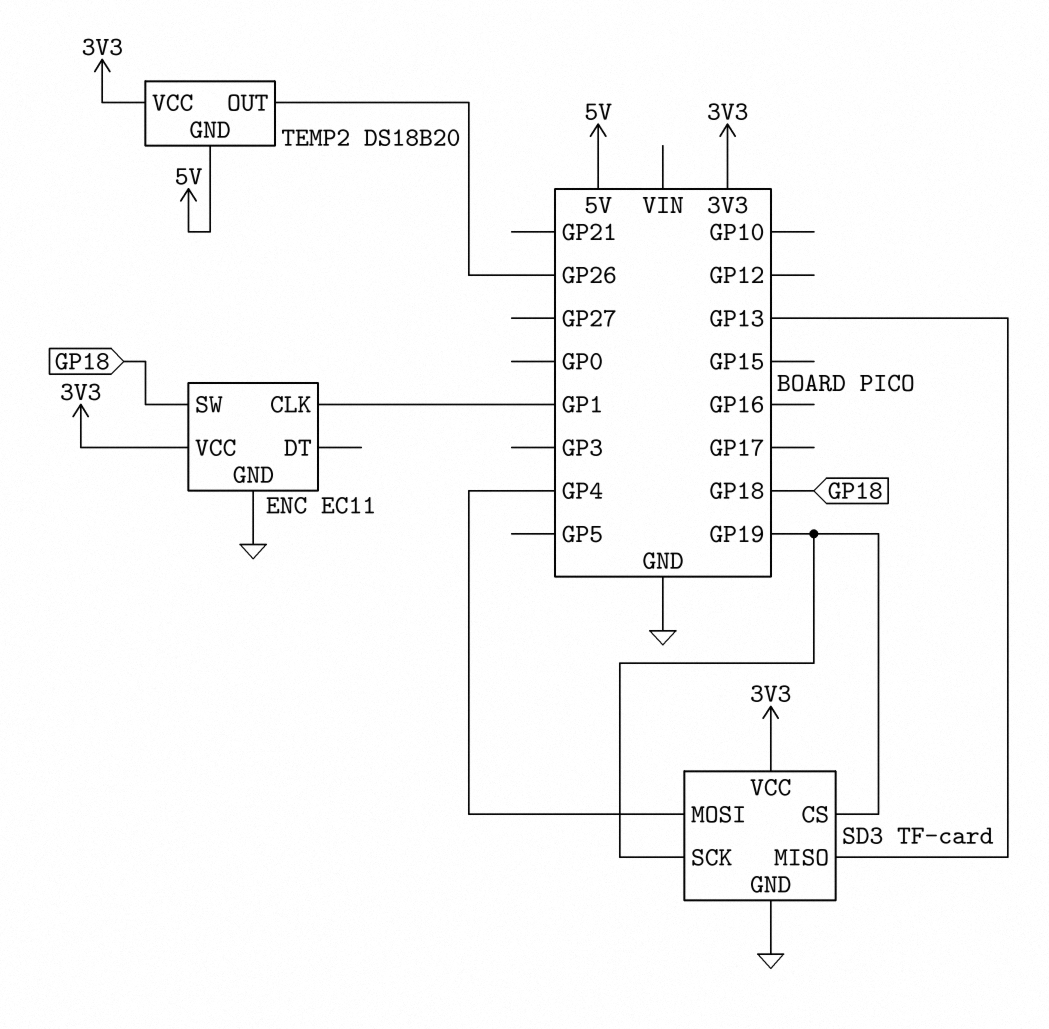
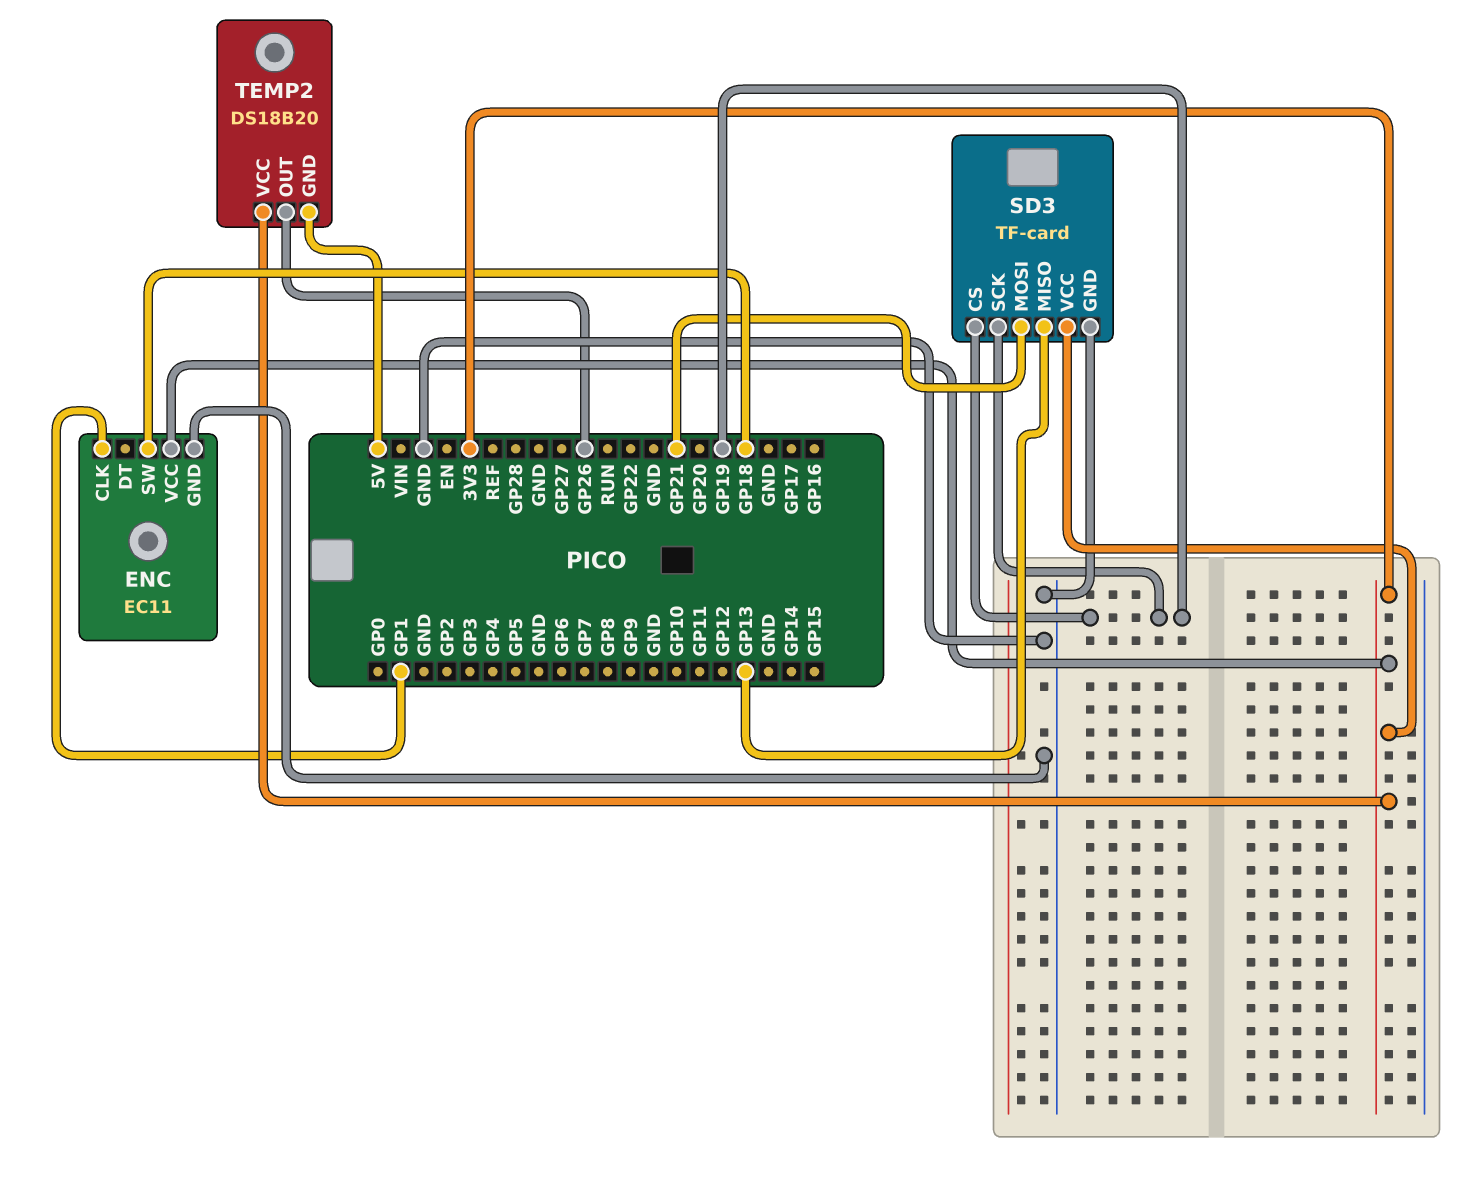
SD3 pin MOSI: GP4 -> GP21

